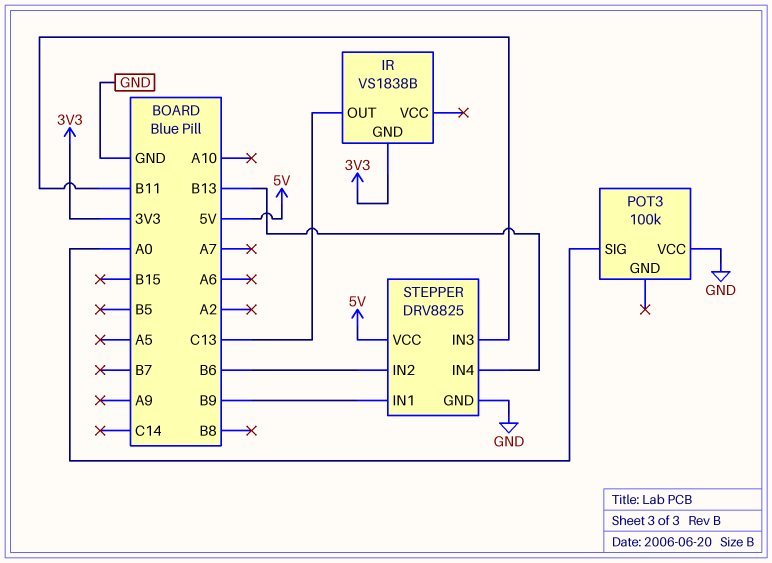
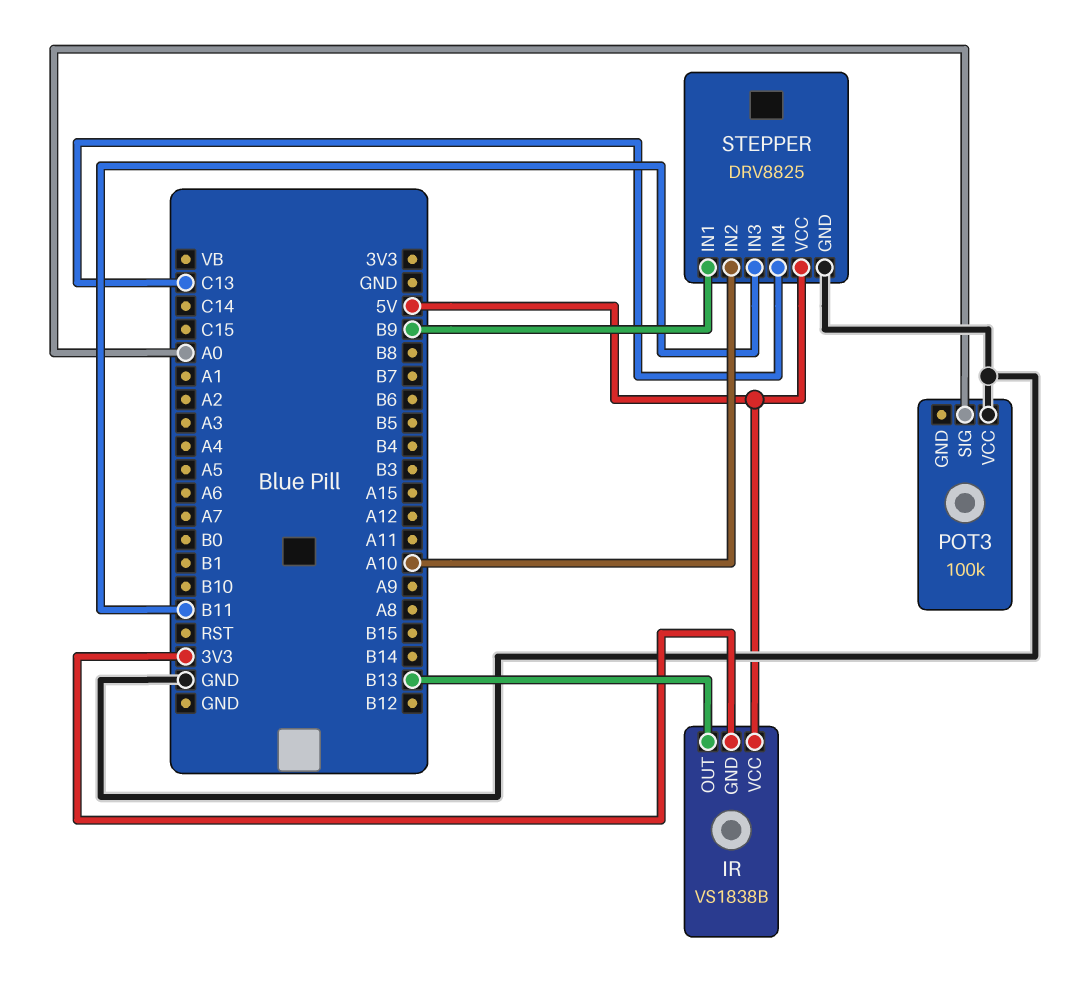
IR pin OUT: C13 -> B13
IR pin VCC: none -> 5V
STEPPER pin IN2: B6 -> A10
STEPPER pin IN4: B13 -> C13

